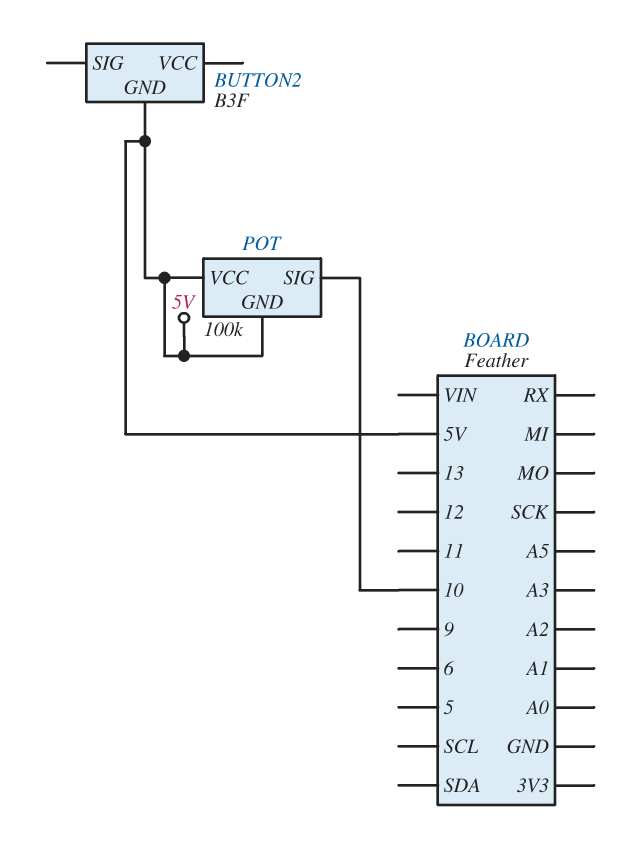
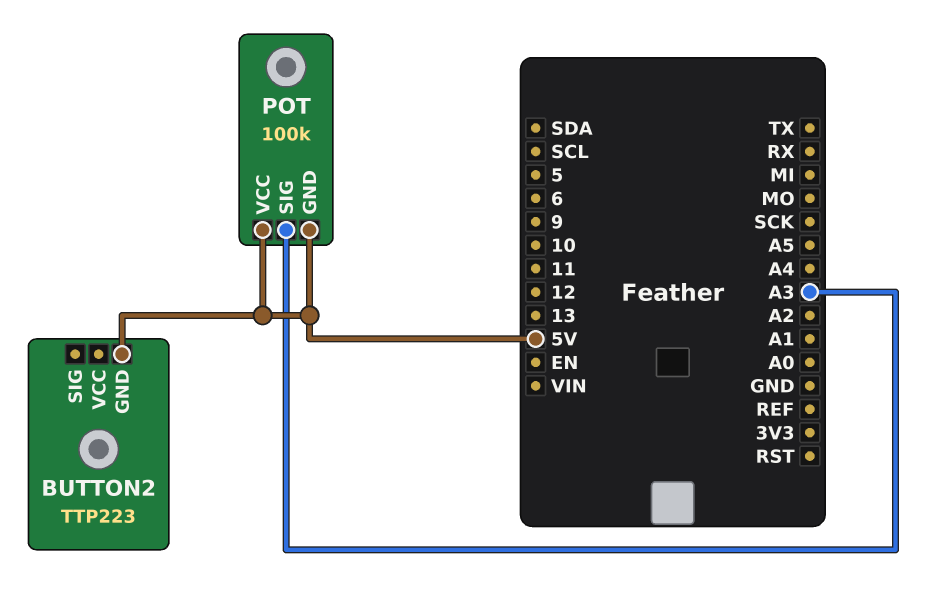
BUTTON2: B3F -> TTP223
POT pin SIG: 10 -> A3

